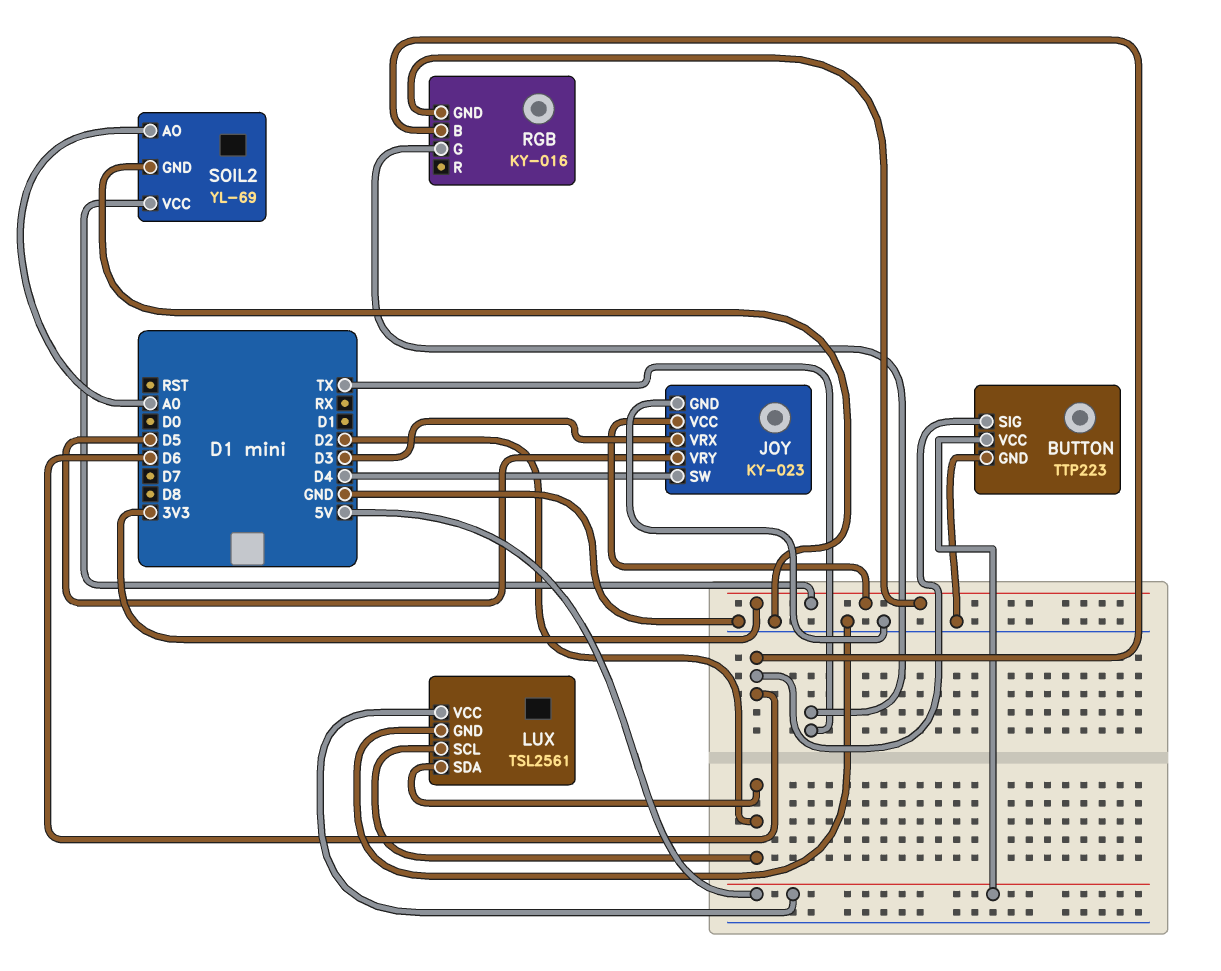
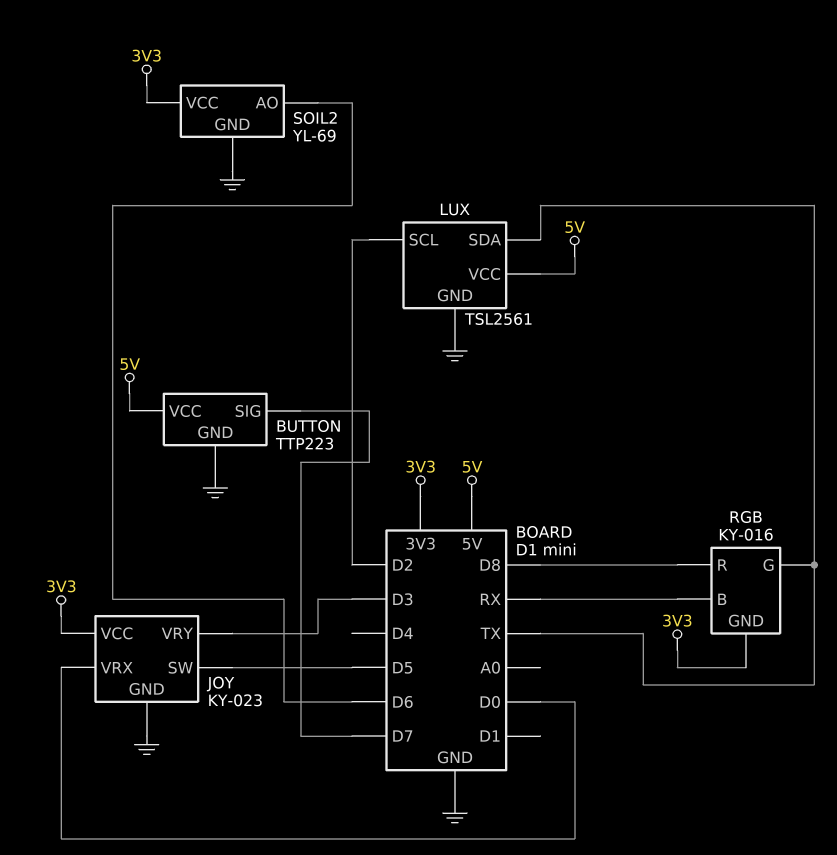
BUTTON pin SIG: D6 -> D7
JOY pin SW: D4 -> D5
JOY pin VRX: D3 -> D0
JOY pin VRY: D5 -> D3
LUX pin SDA: D2 -> TX
RGB pin B: D6 -> RX
RGB pin R: none -> D8
SOIL2 pin AO: A0 -> D6

